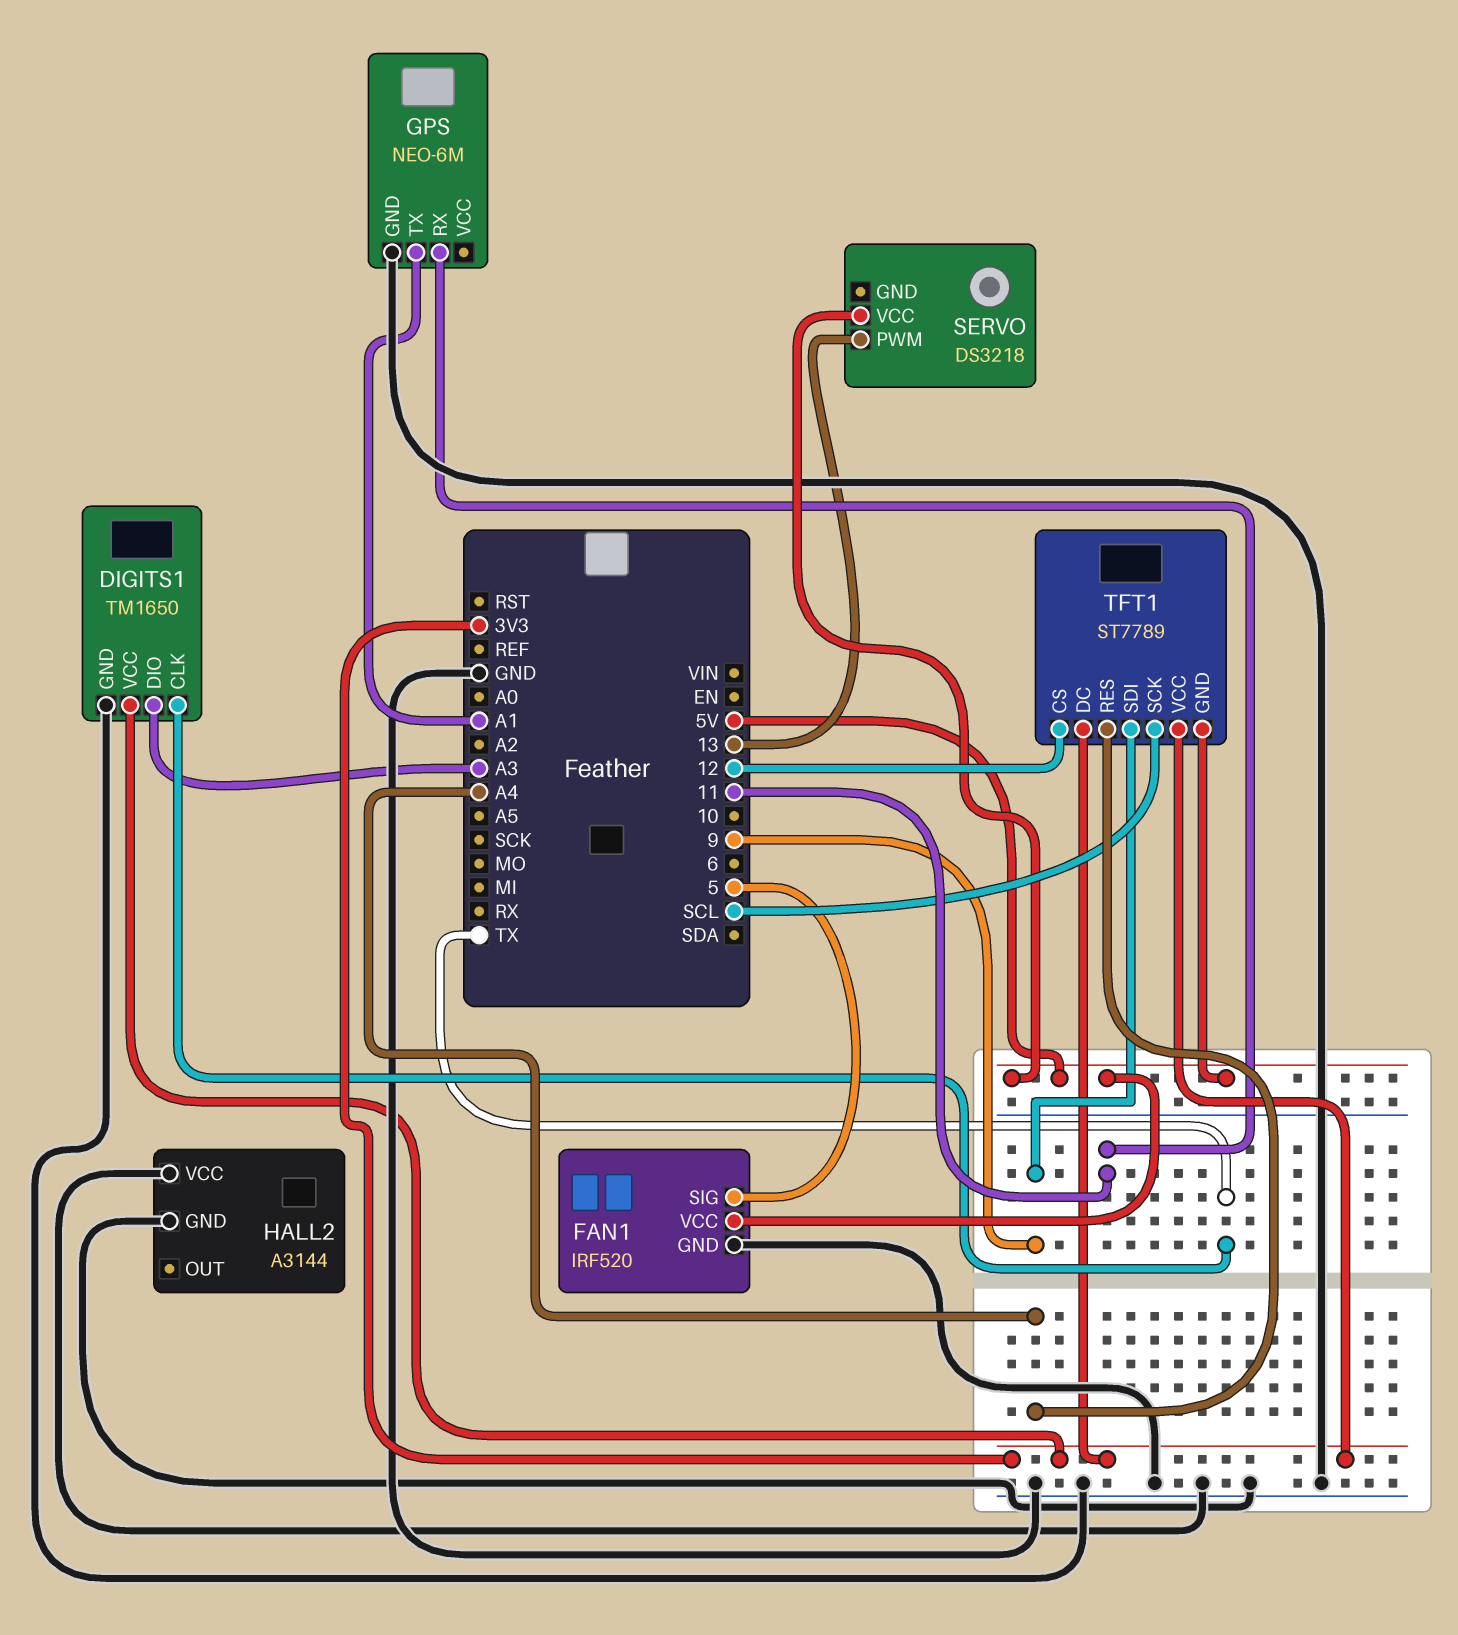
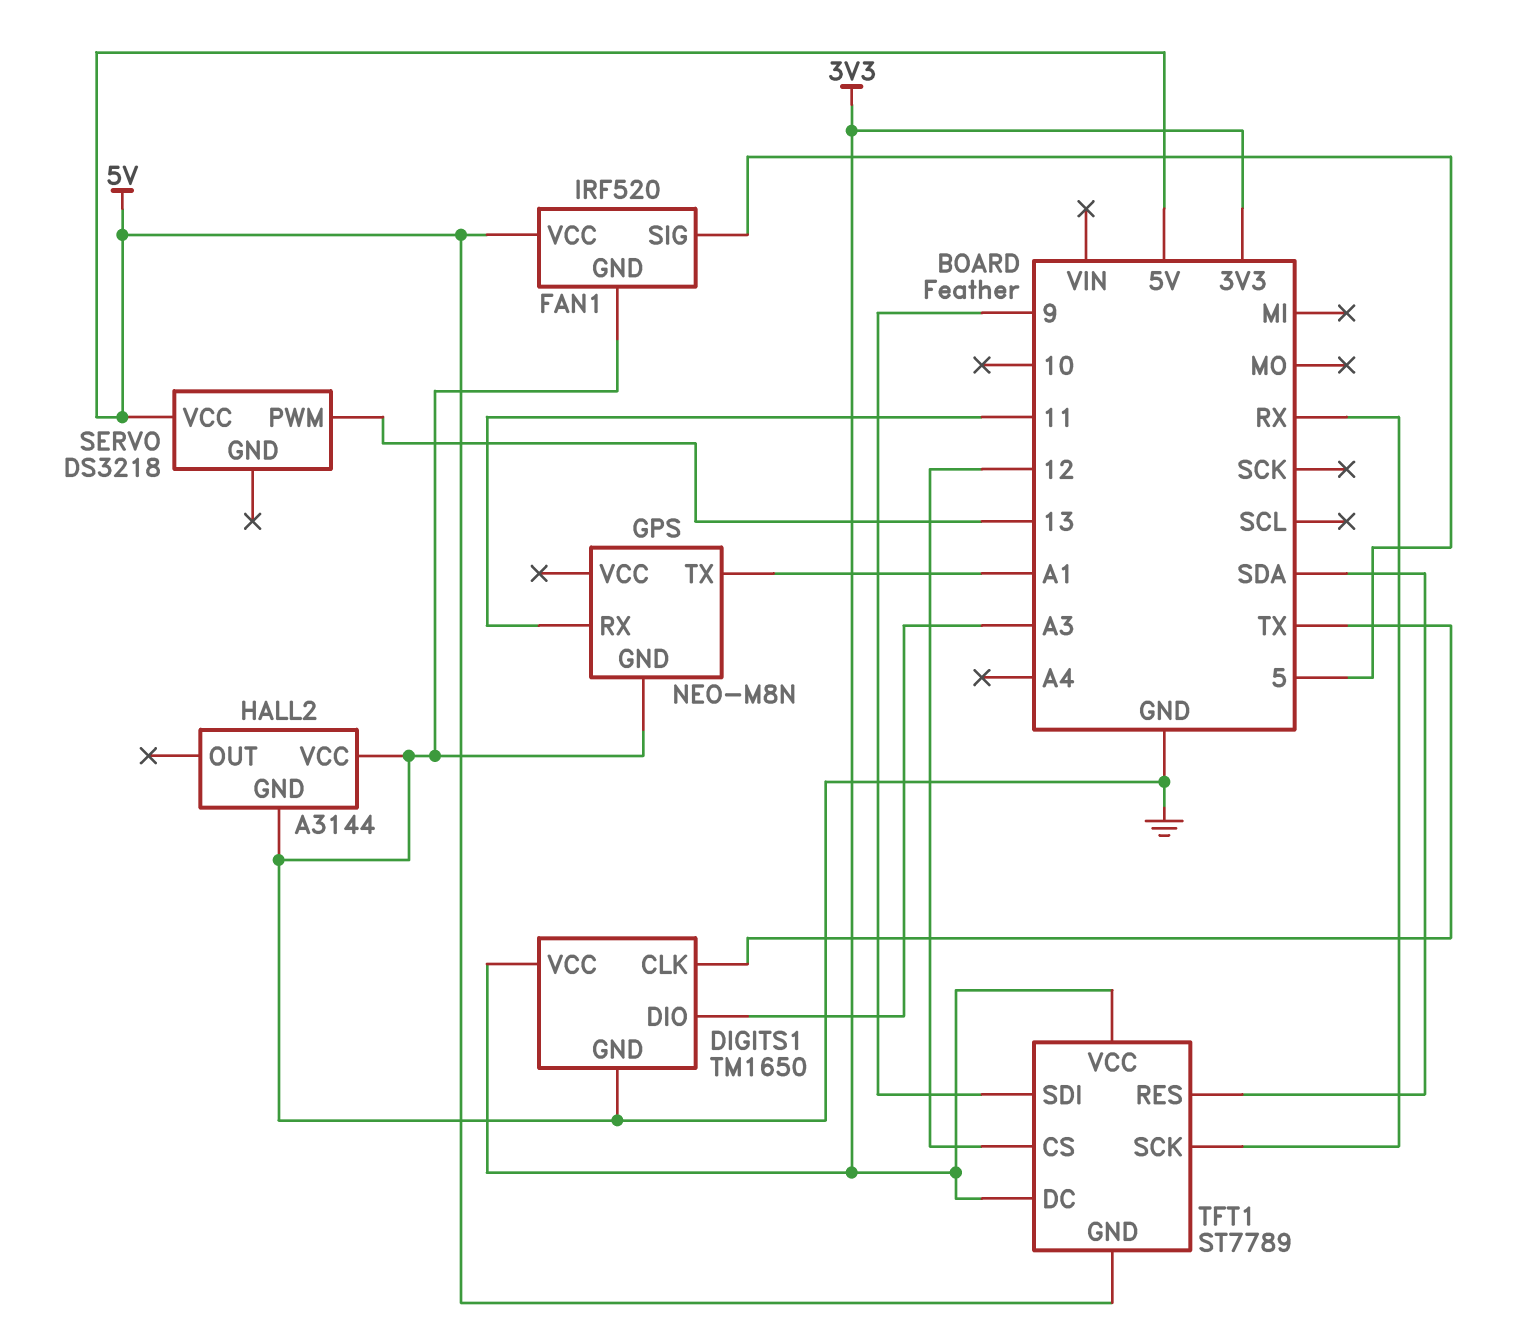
GPS: NEO-6M -> NEO-M8N
TFT1 pin RES: A4 -> SDA
TFT1 pin SCK: SCL -> RX

